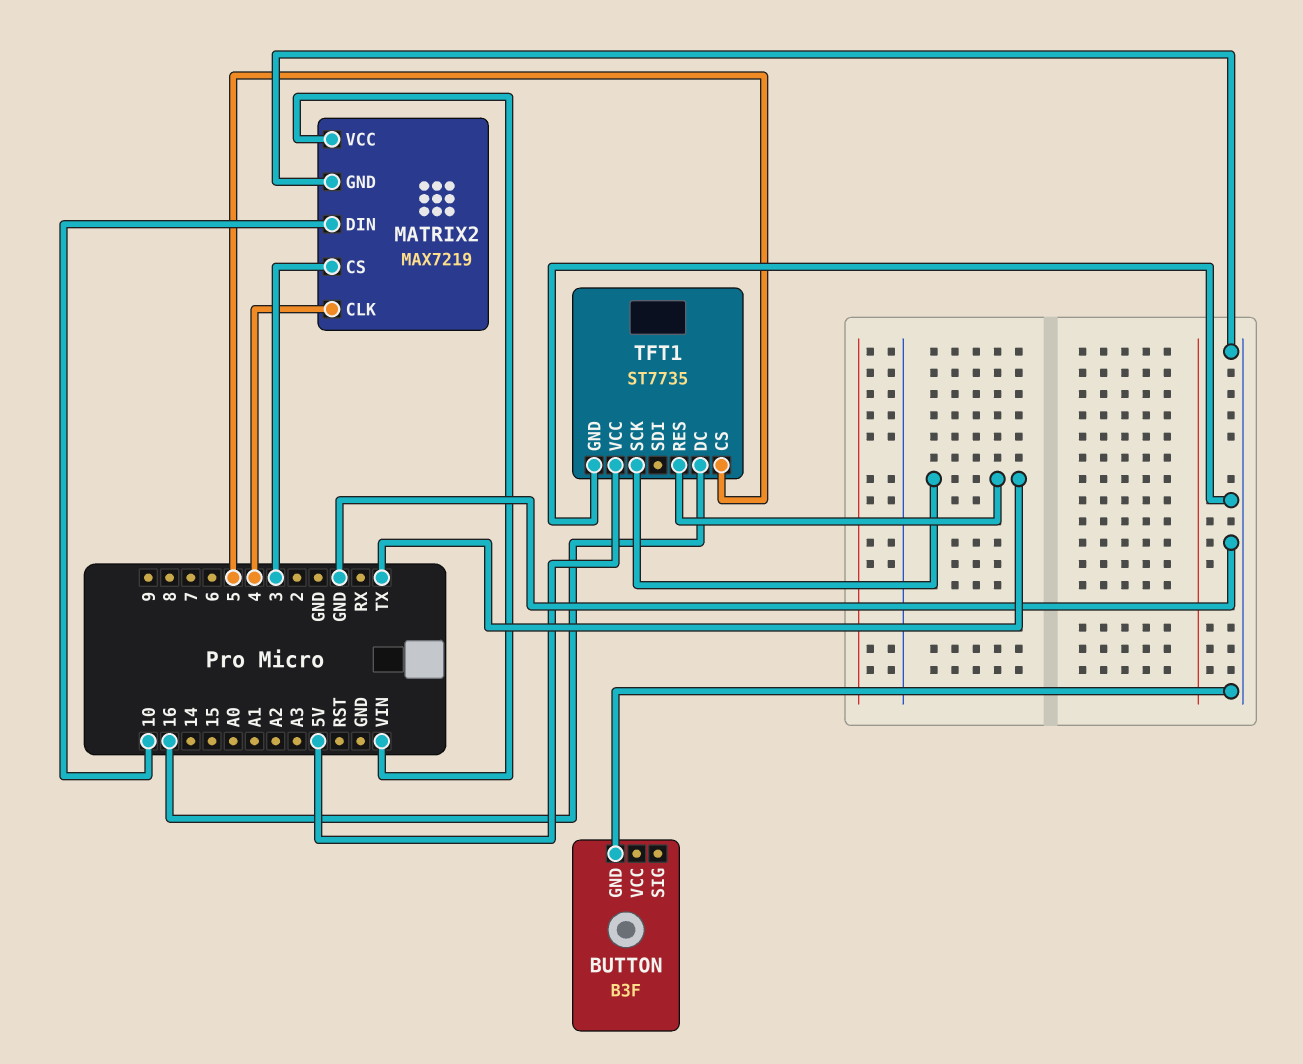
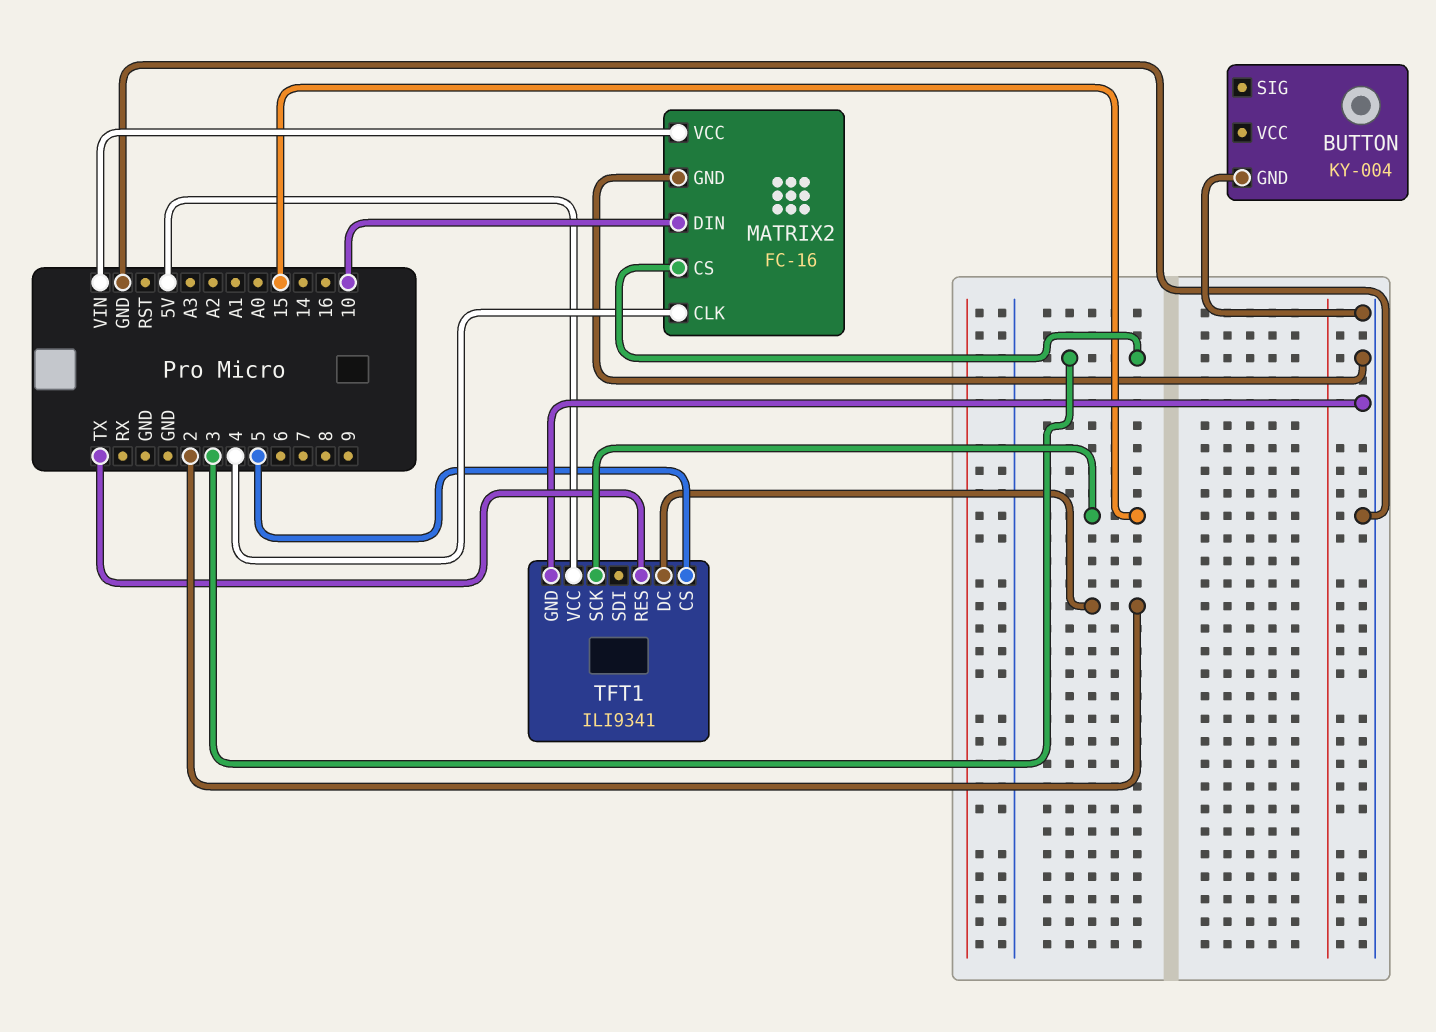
BUTTON: B3F -> KY-004
MATRIX2: MAX7219 -> FC-16
TFT1: ST7735 -> ILI9341
TFT1 pin DC: 16 -> 2
TFT1 pin SCK: TX -> 15

